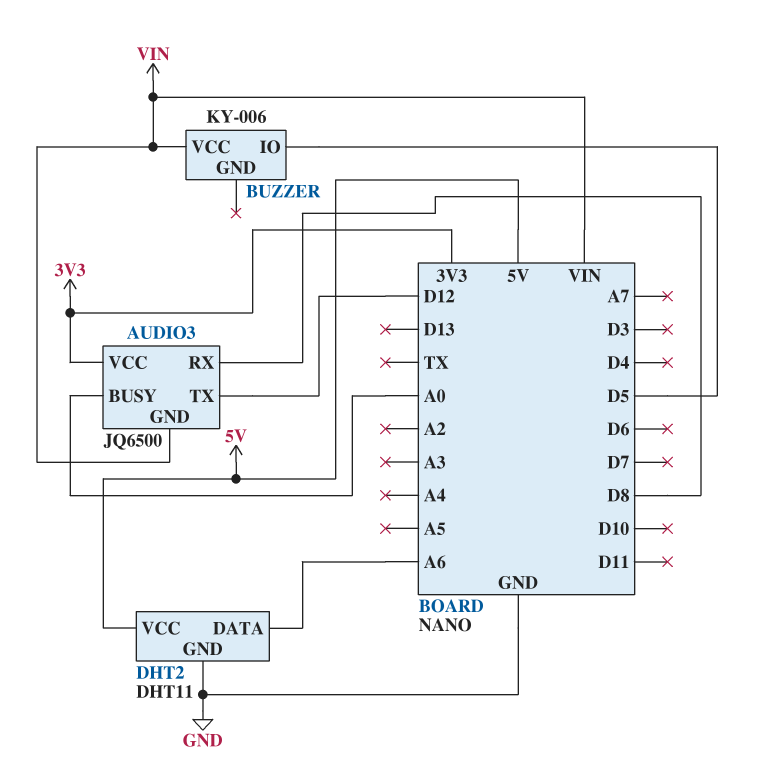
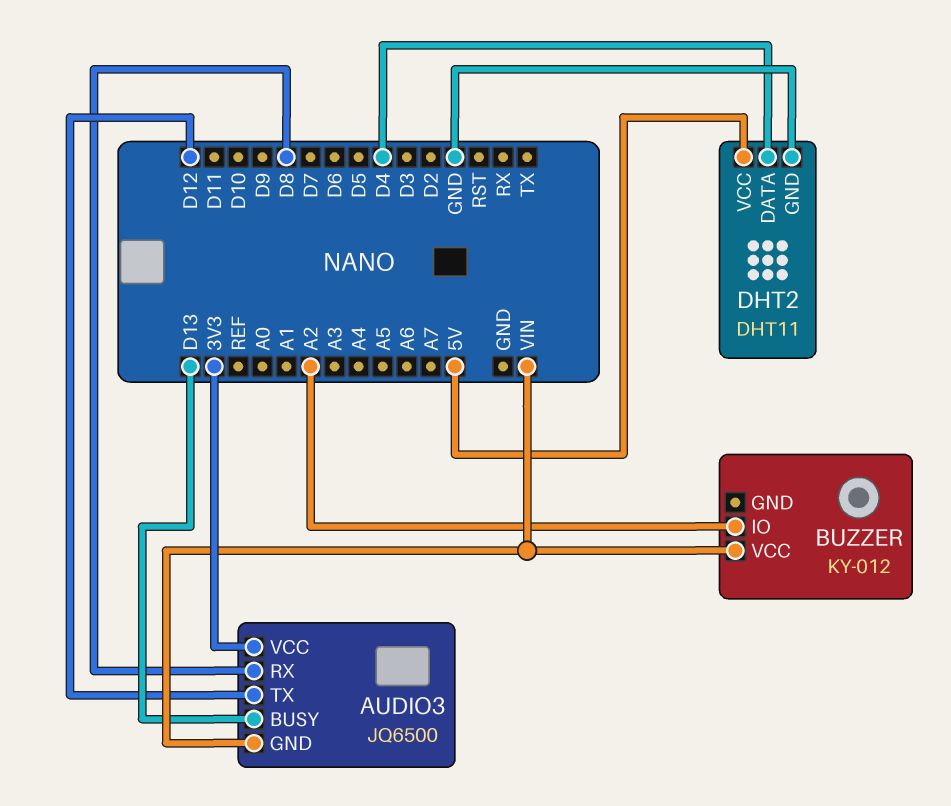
AUDIO3 pin BUSY: A0 -> D13
BUZZER: KY-006 -> KY-012
BUZZER pin IO: D5 -> A2
DHT2 pin DATA: A6 -> D4

